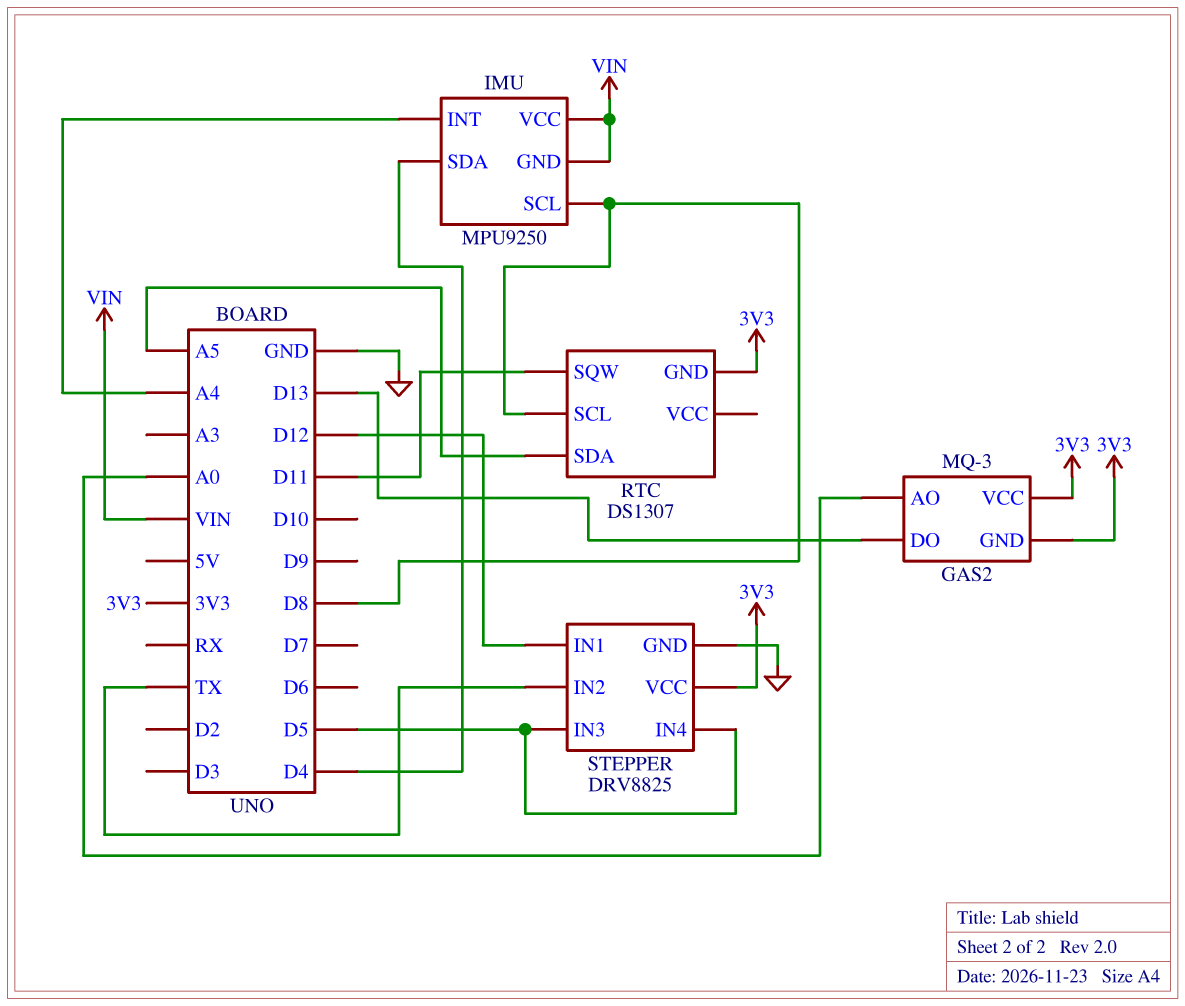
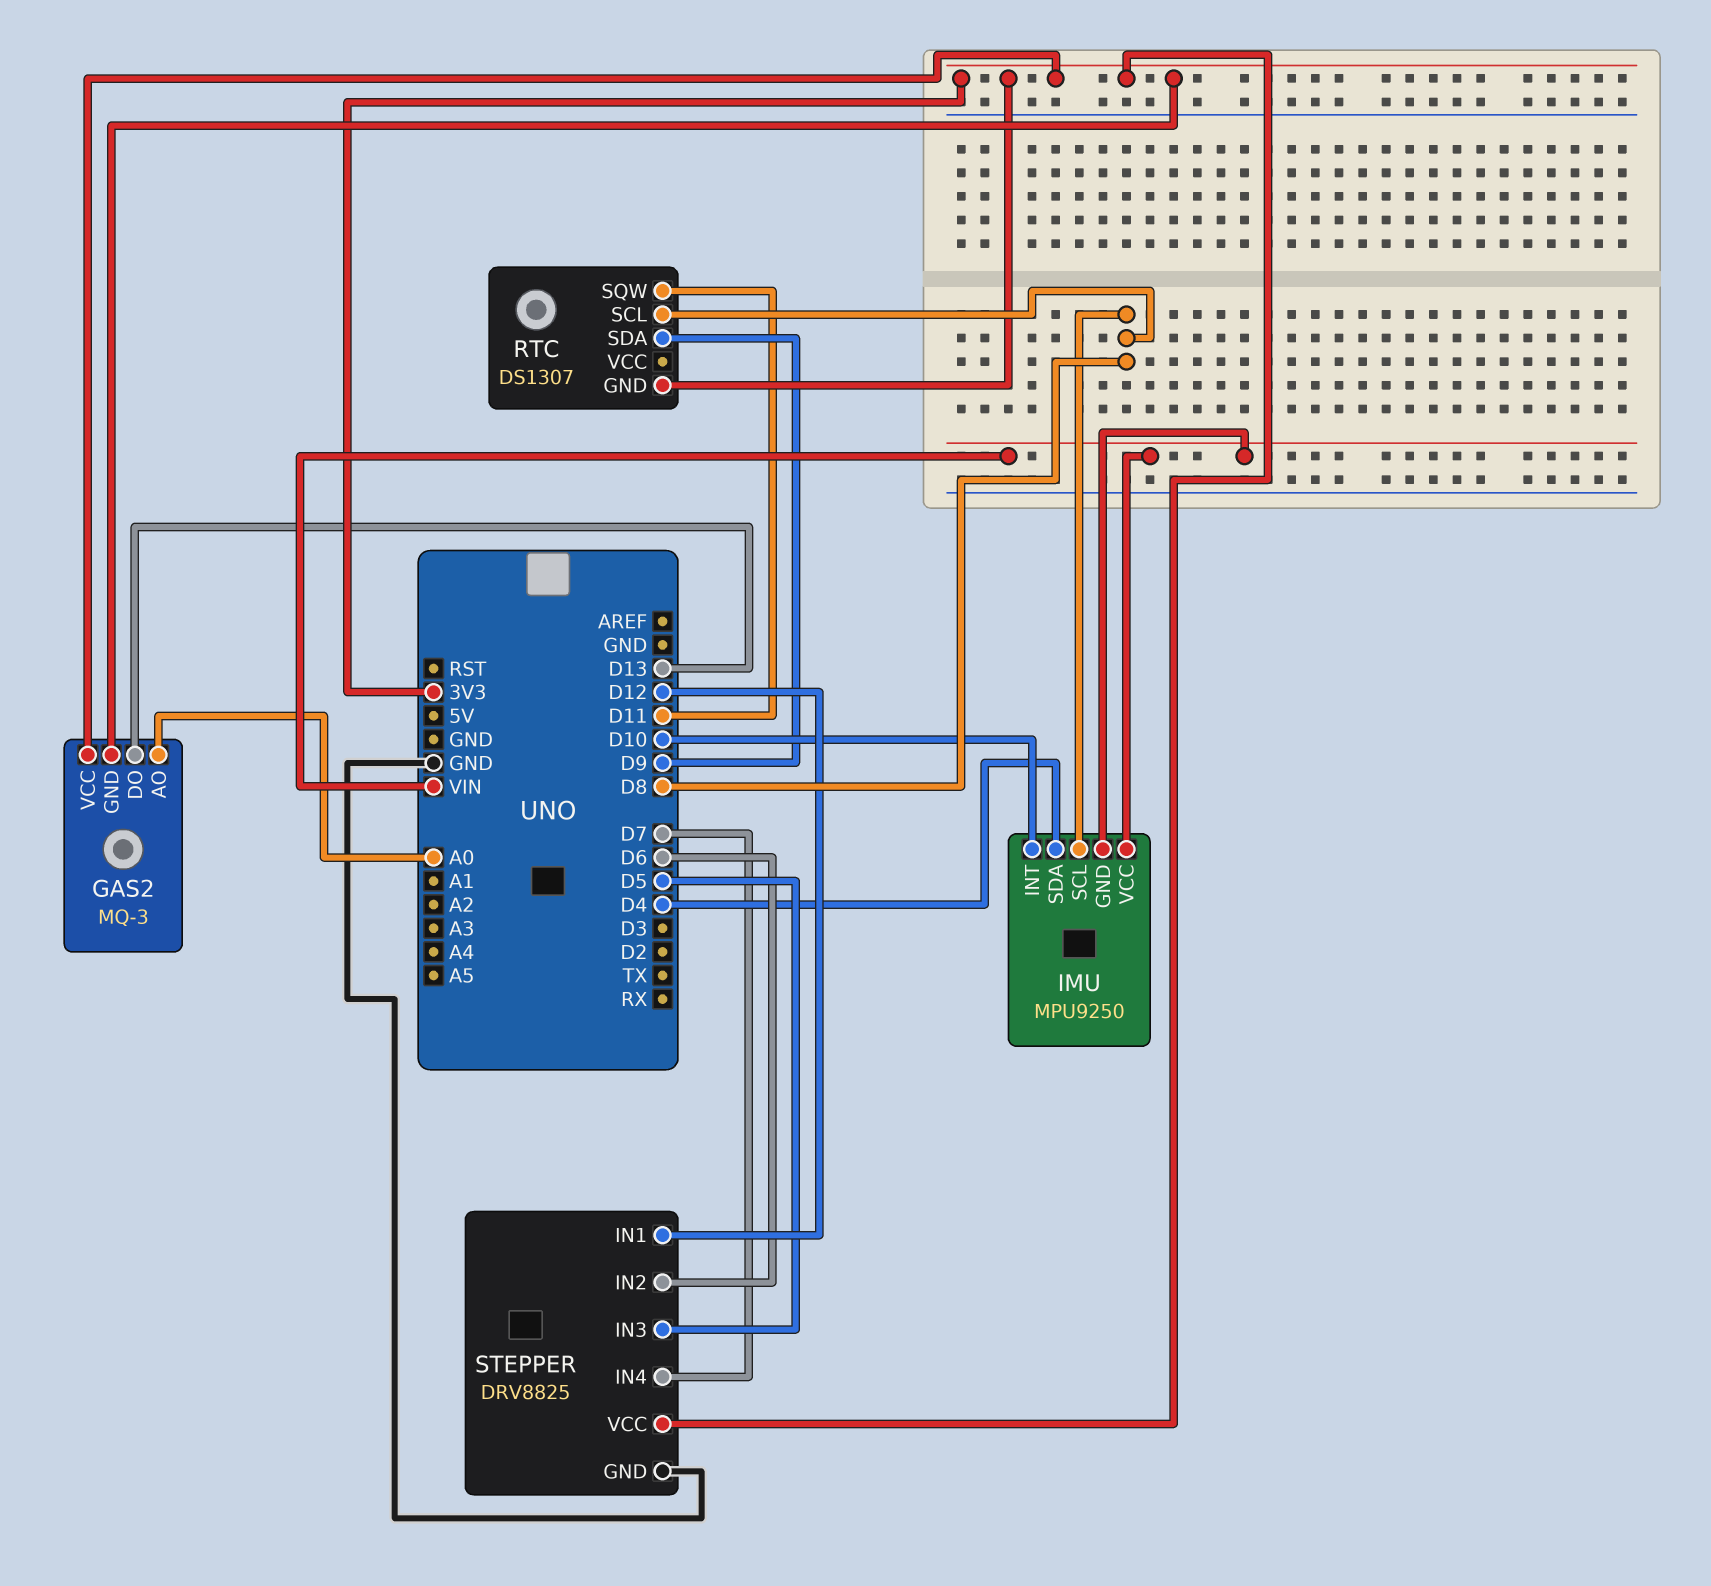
IMU pin INT: A4 -> D10
RTC pin SDA: A5 -> D9
STEPPER pin IN2: TX -> D6
STEPPER pin IN4: D5 -> D7

